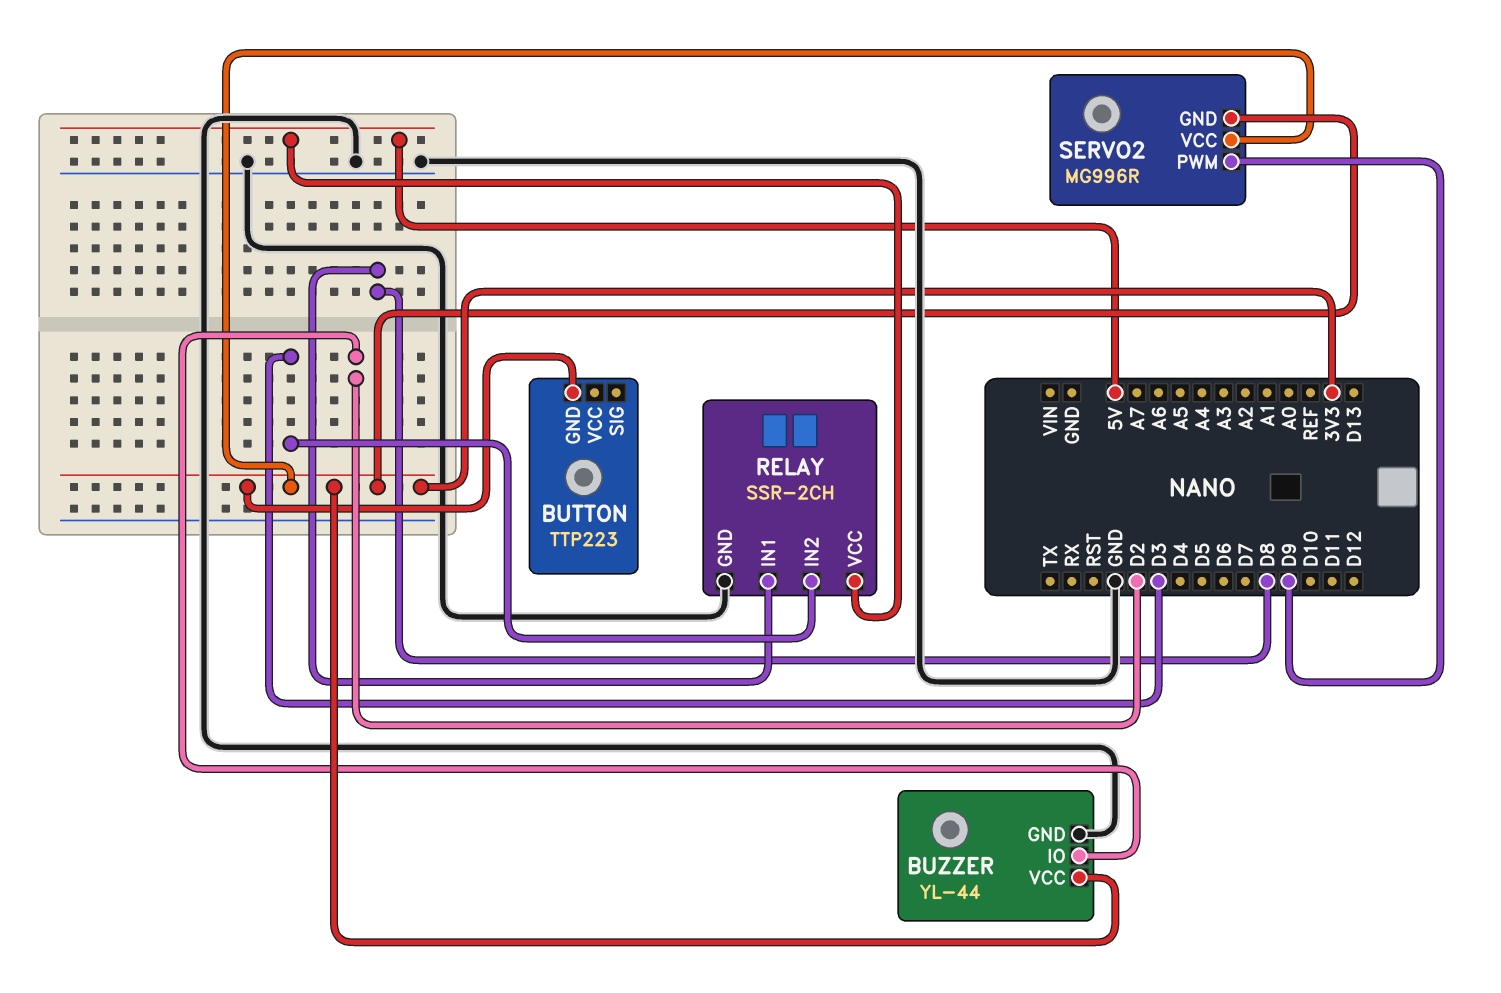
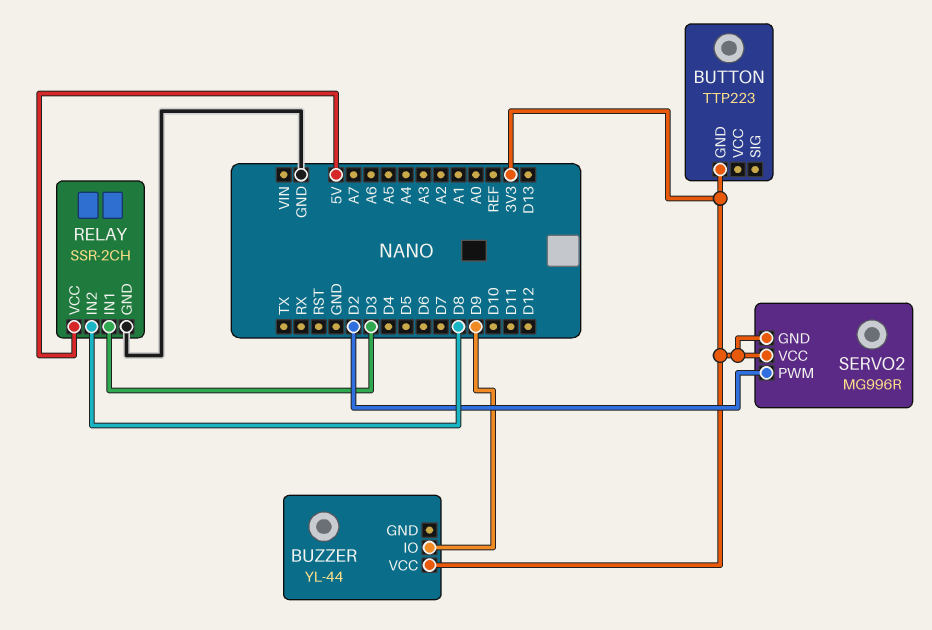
BUZZER pin GND: GND -> none
BUZZER pin IO: D2 -> D9
RELAY pin IN1: D8 -> D3
RELAY pin IN2: D3 -> D8
SERVO2 pin PWM: D9 -> D2

